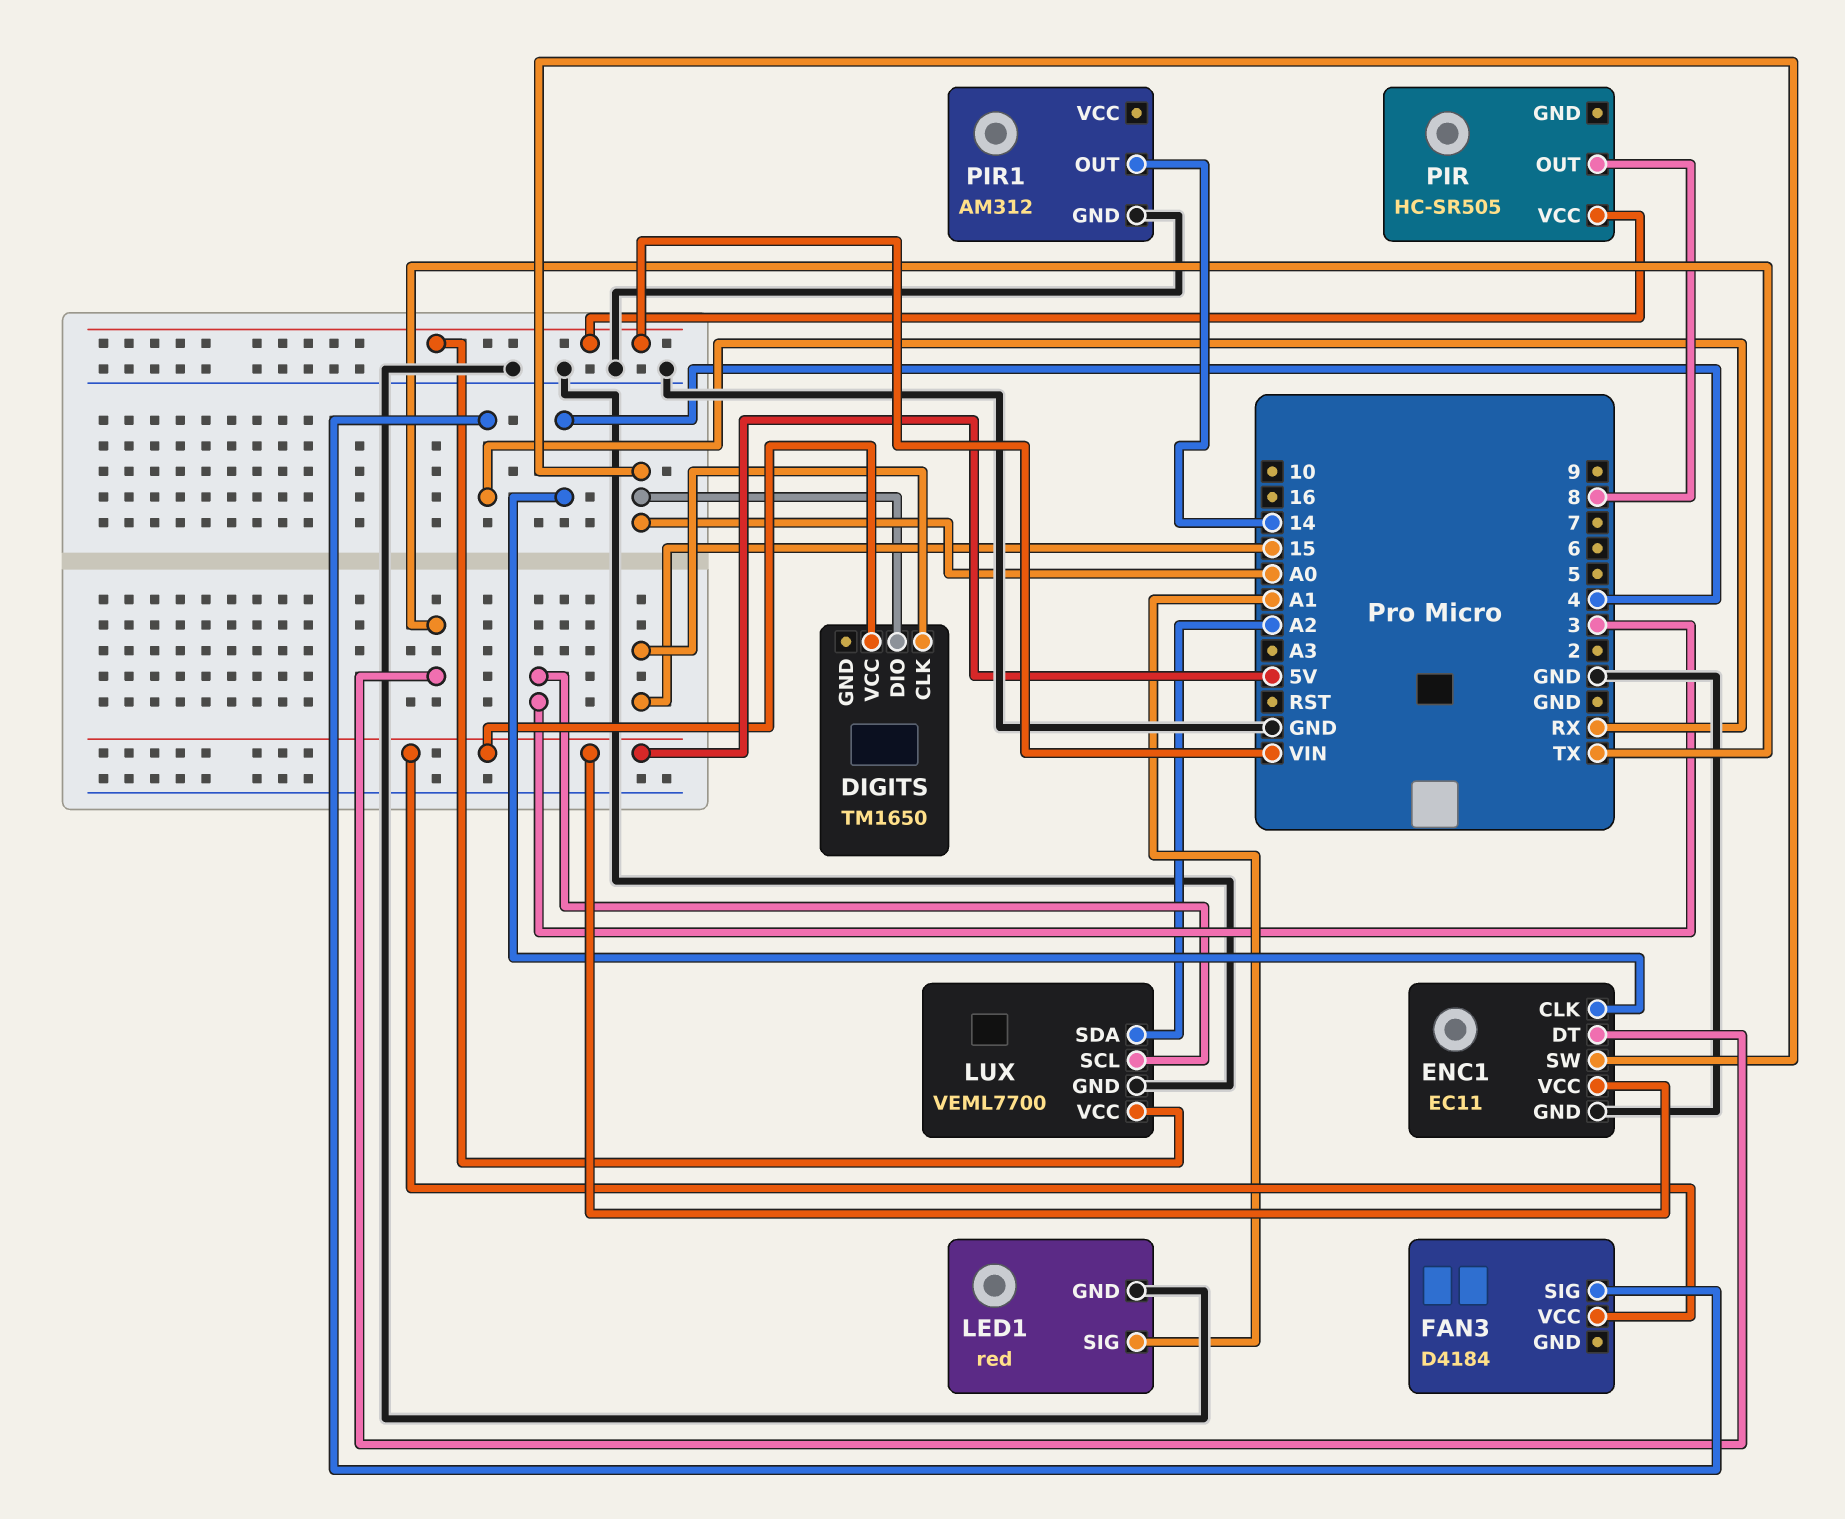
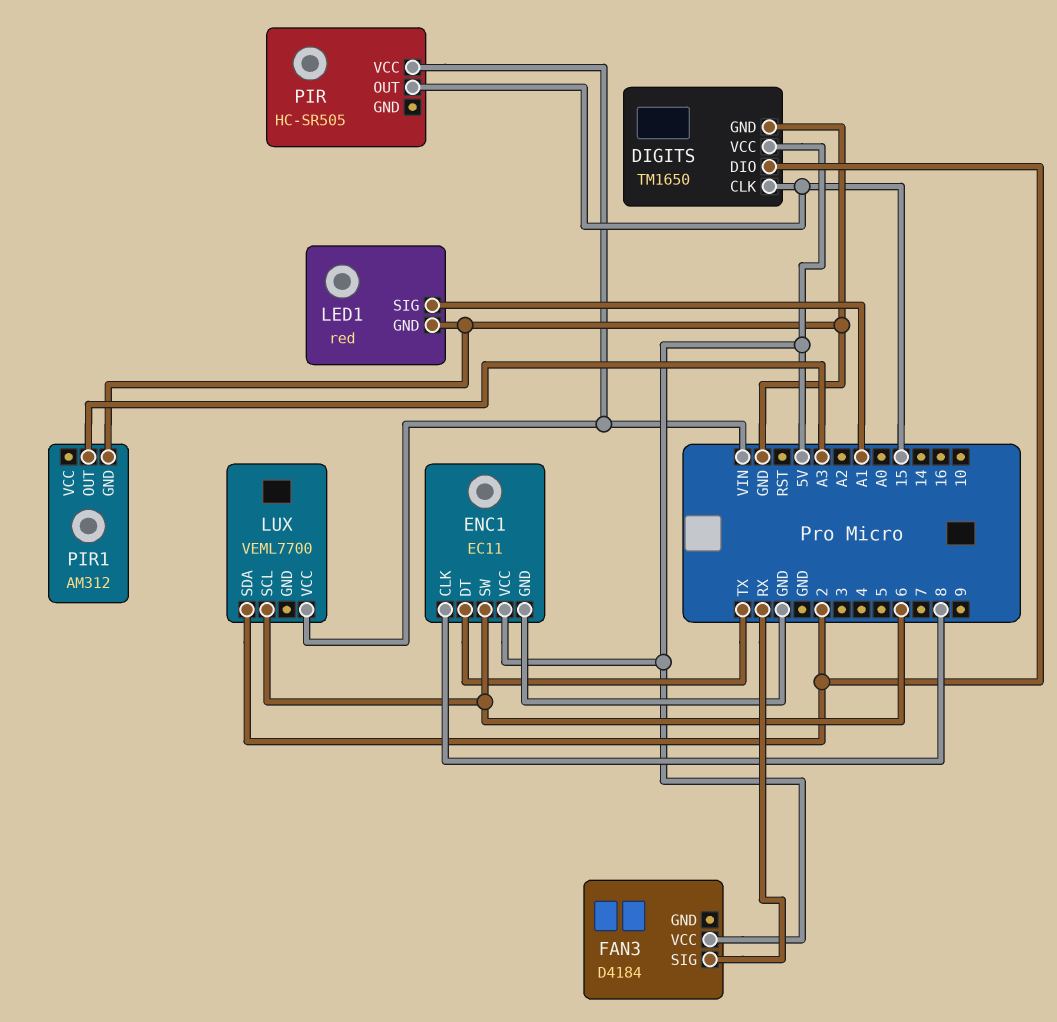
DIGITS pin DIO: A0 -> 2
DIGITS pin GND: none -> GND
ENC1 pin CLK: 4 -> 8
ENC1 pin SW: A0 -> 6
LUX pin GND: GND -> none
LUX pin SCL: 3 -> 6
LUX pin SDA: A2 -> 2
PIR pin OUT: 8 -> 15
PIR1 pin OUT: 14 -> A3

